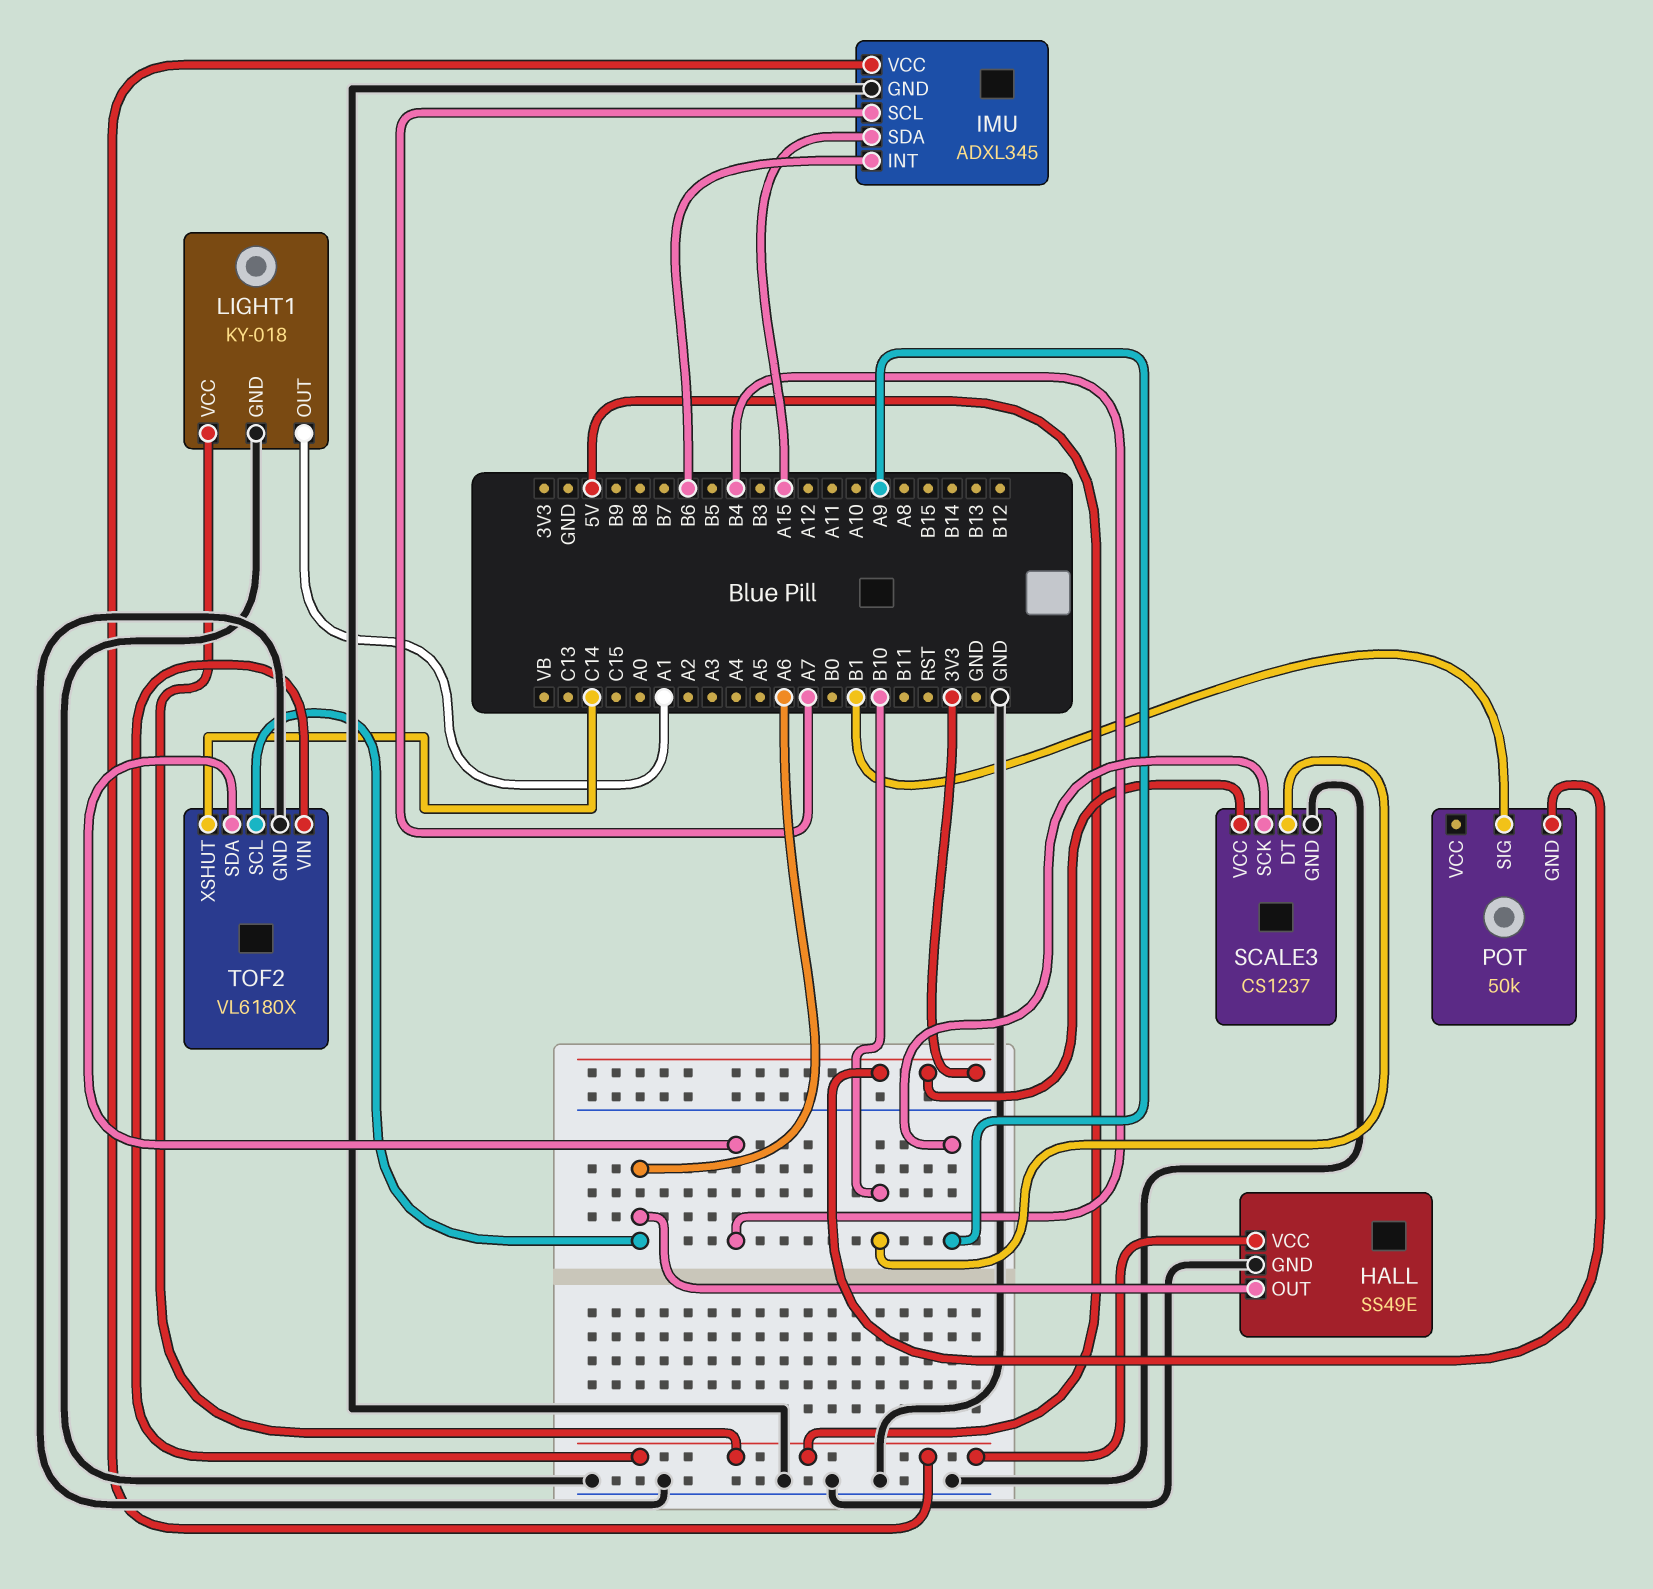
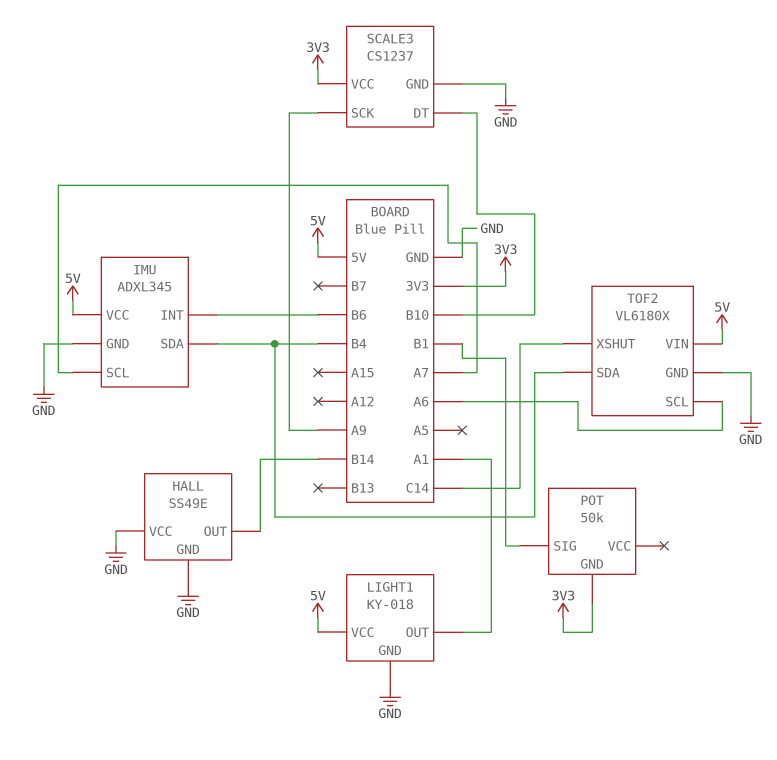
HALL pin OUT: A6 -> B14
HALL pin VCC: 5V -> GND
IMU pin SDA: A15 -> B4

